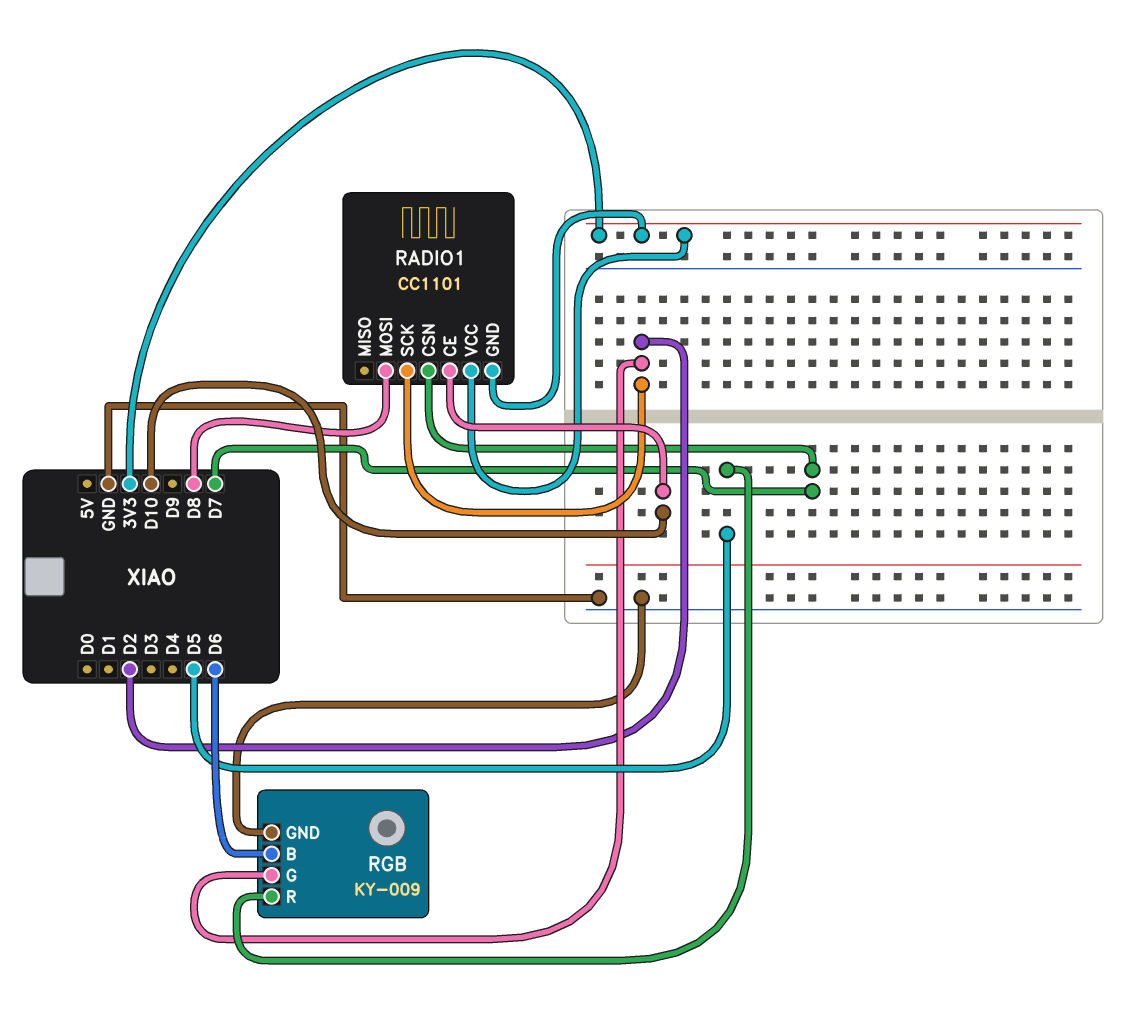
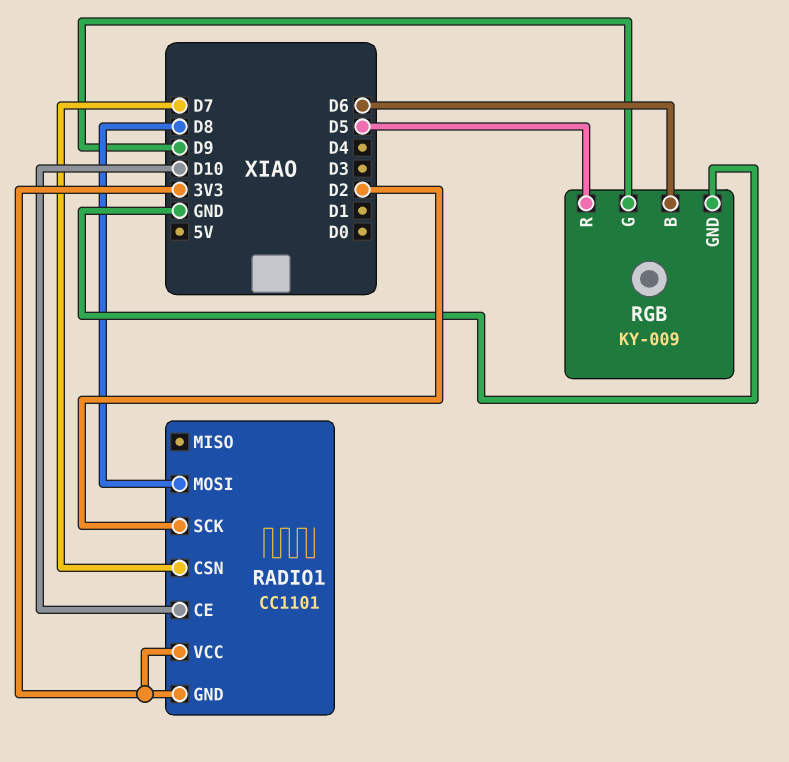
RGB pin G: D2 -> D9

